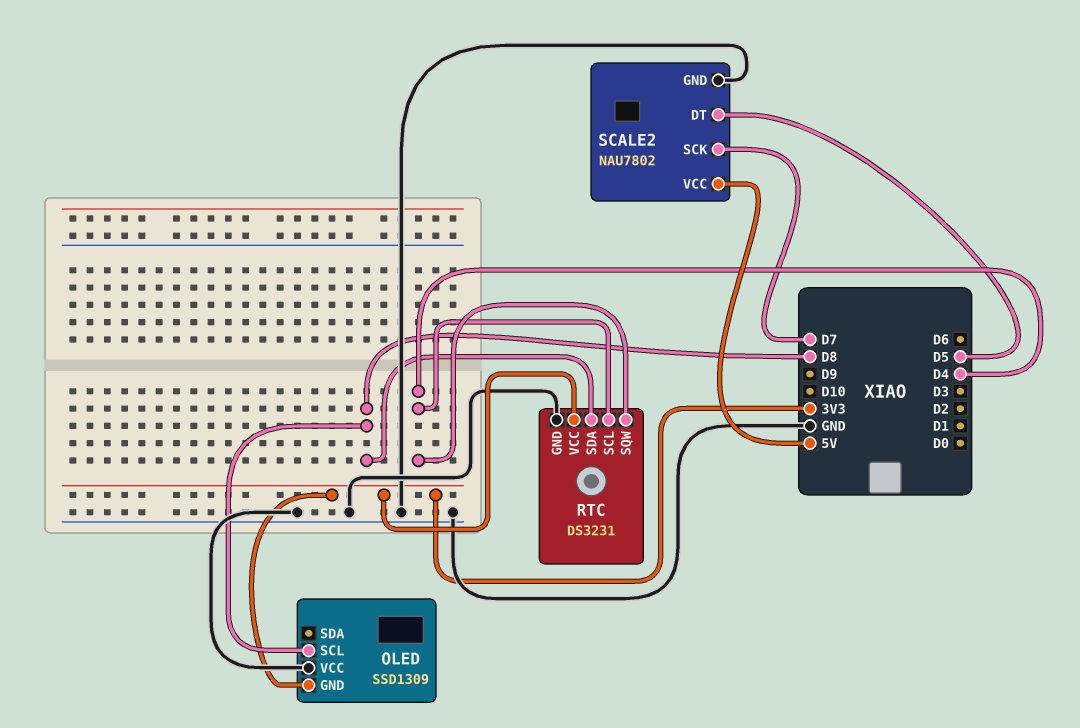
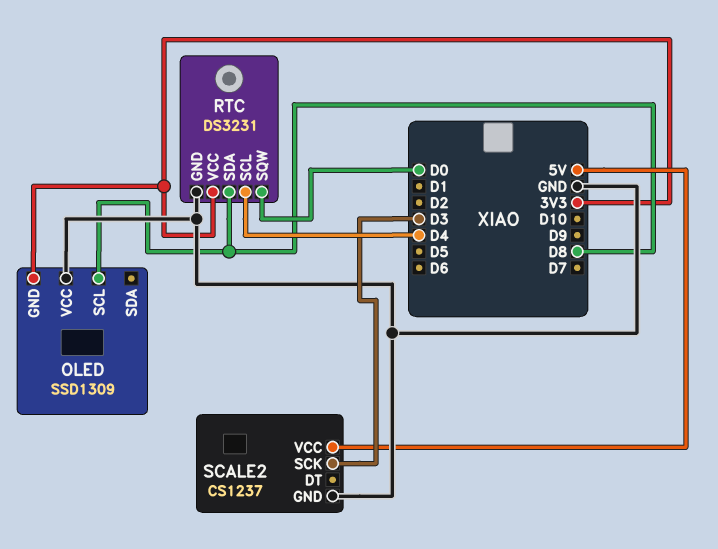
RTC pin SQW: D4 -> D0
SCALE2: NAU7802 -> CS1237
SCALE2 pin DT: D5 -> none
SCALE2 pin SCK: D7 -> D3

